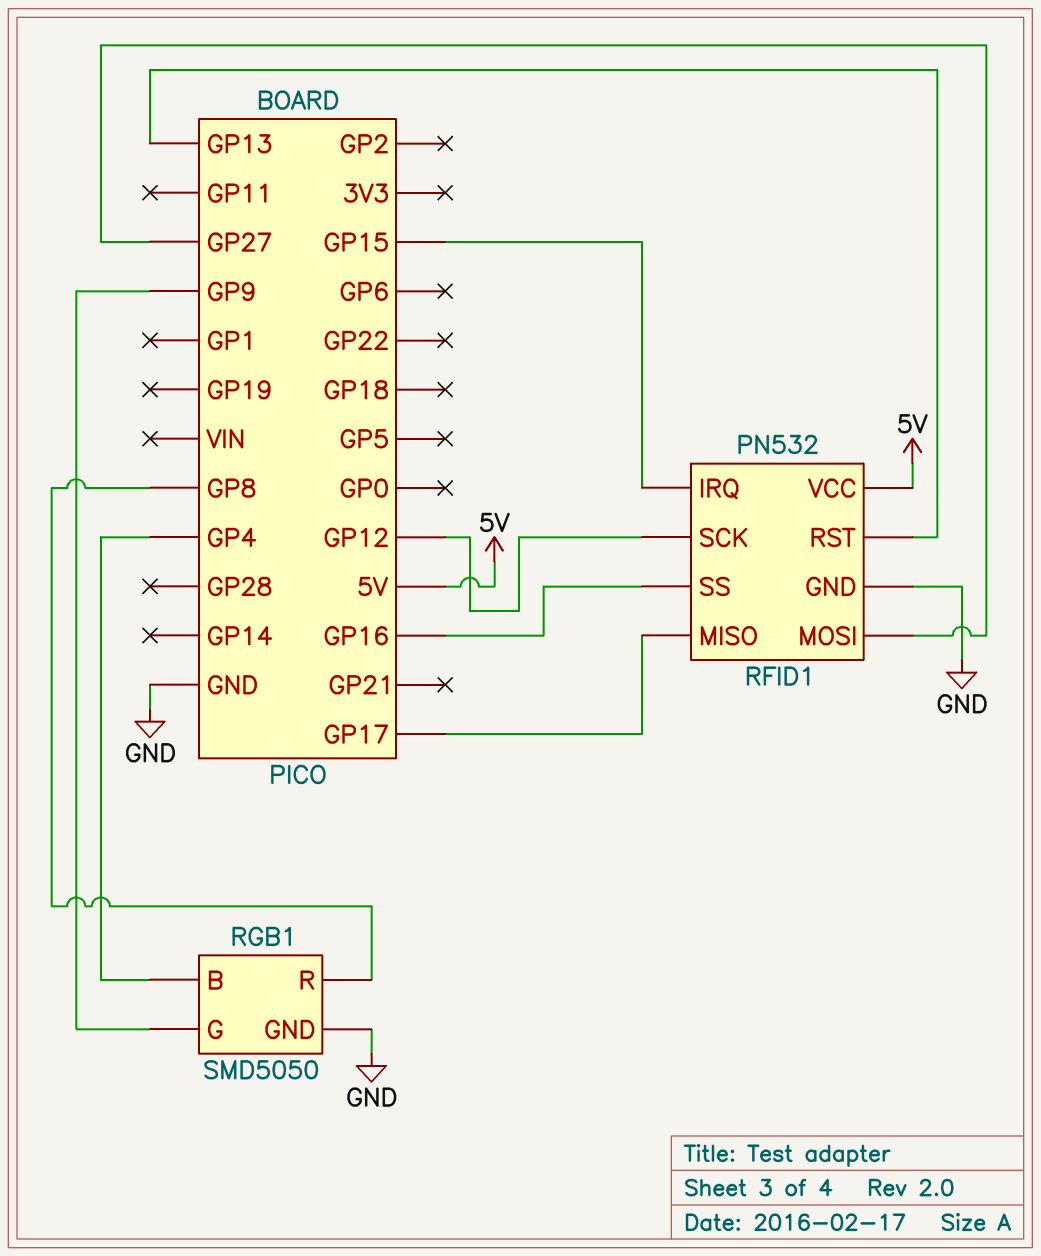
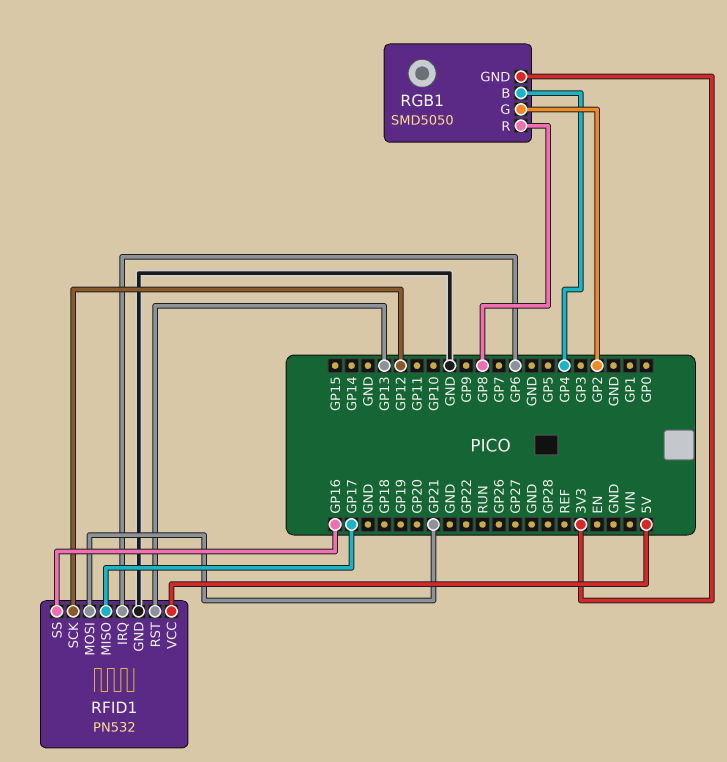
RFID1 pin IRQ: GP15 -> GP6
RFID1 pin MOSI: GP27 -> GP21
RGB1 pin G: GP9 -> GP2
RGB1 pin GND: GND -> 3V3

